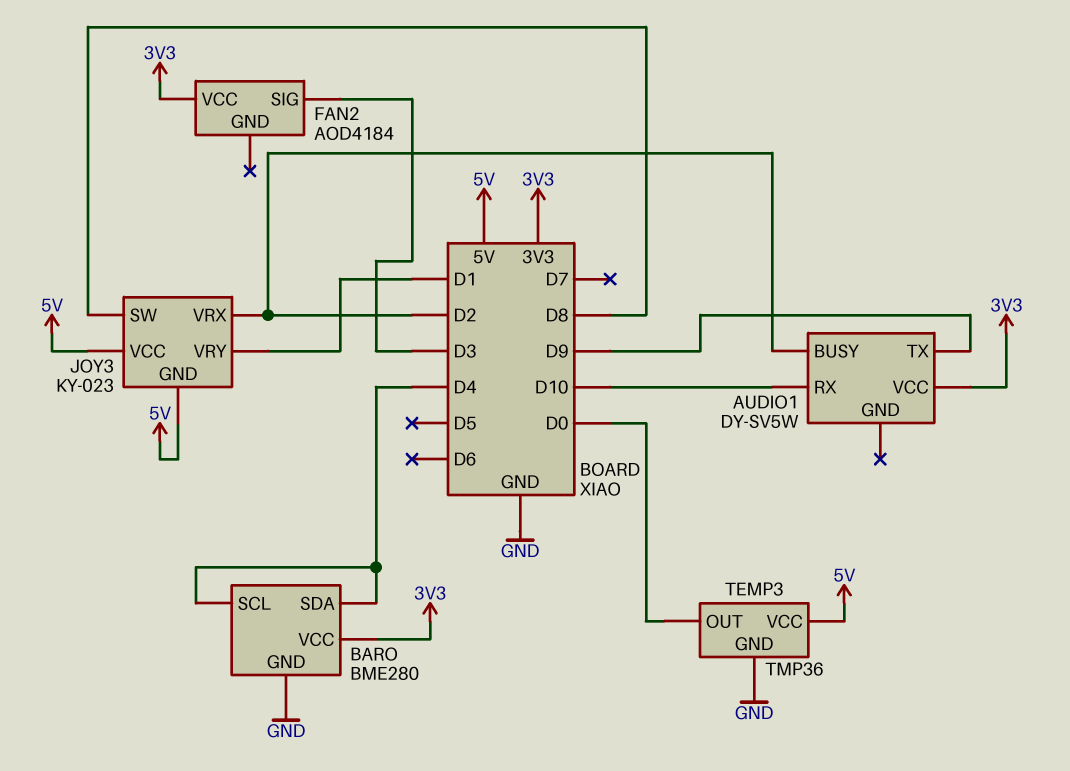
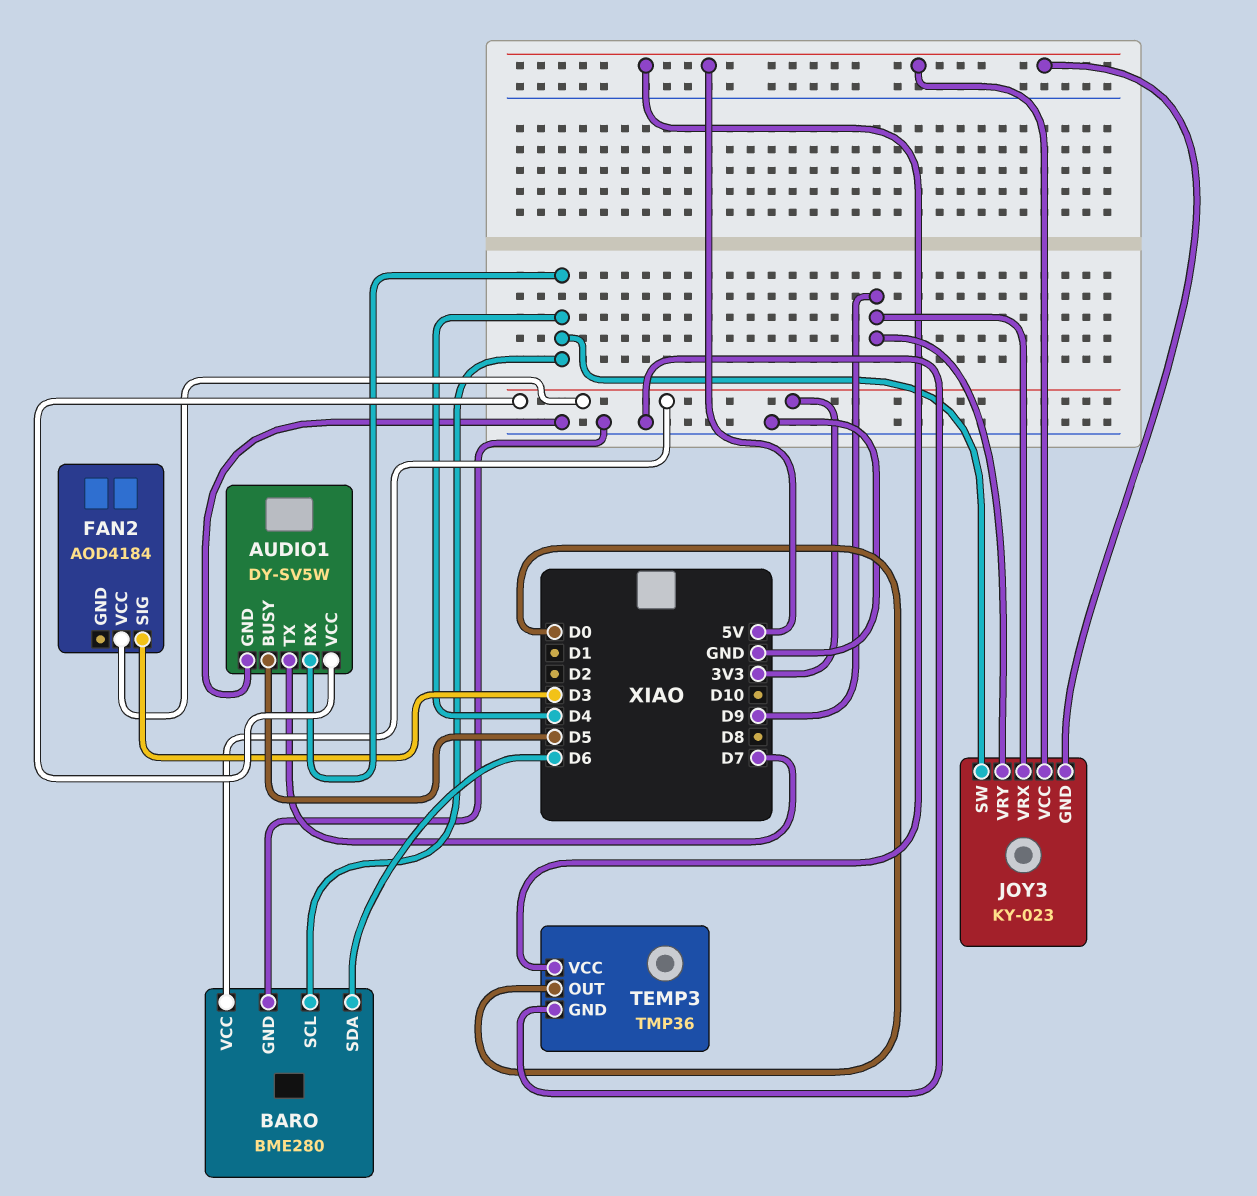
AUDIO1 pin BUSY: D2 -> D5
AUDIO1 pin GND: none -> GND
AUDIO1 pin RX: D10 -> D4
AUDIO1 pin TX: D9 -> D7
BARO pin SDA: D4 -> D6
JOY3 pin SW: D8 -> D4
JOY3 pin VRX: D2 -> D9
JOY3 pin VRY: D1 -> D9

